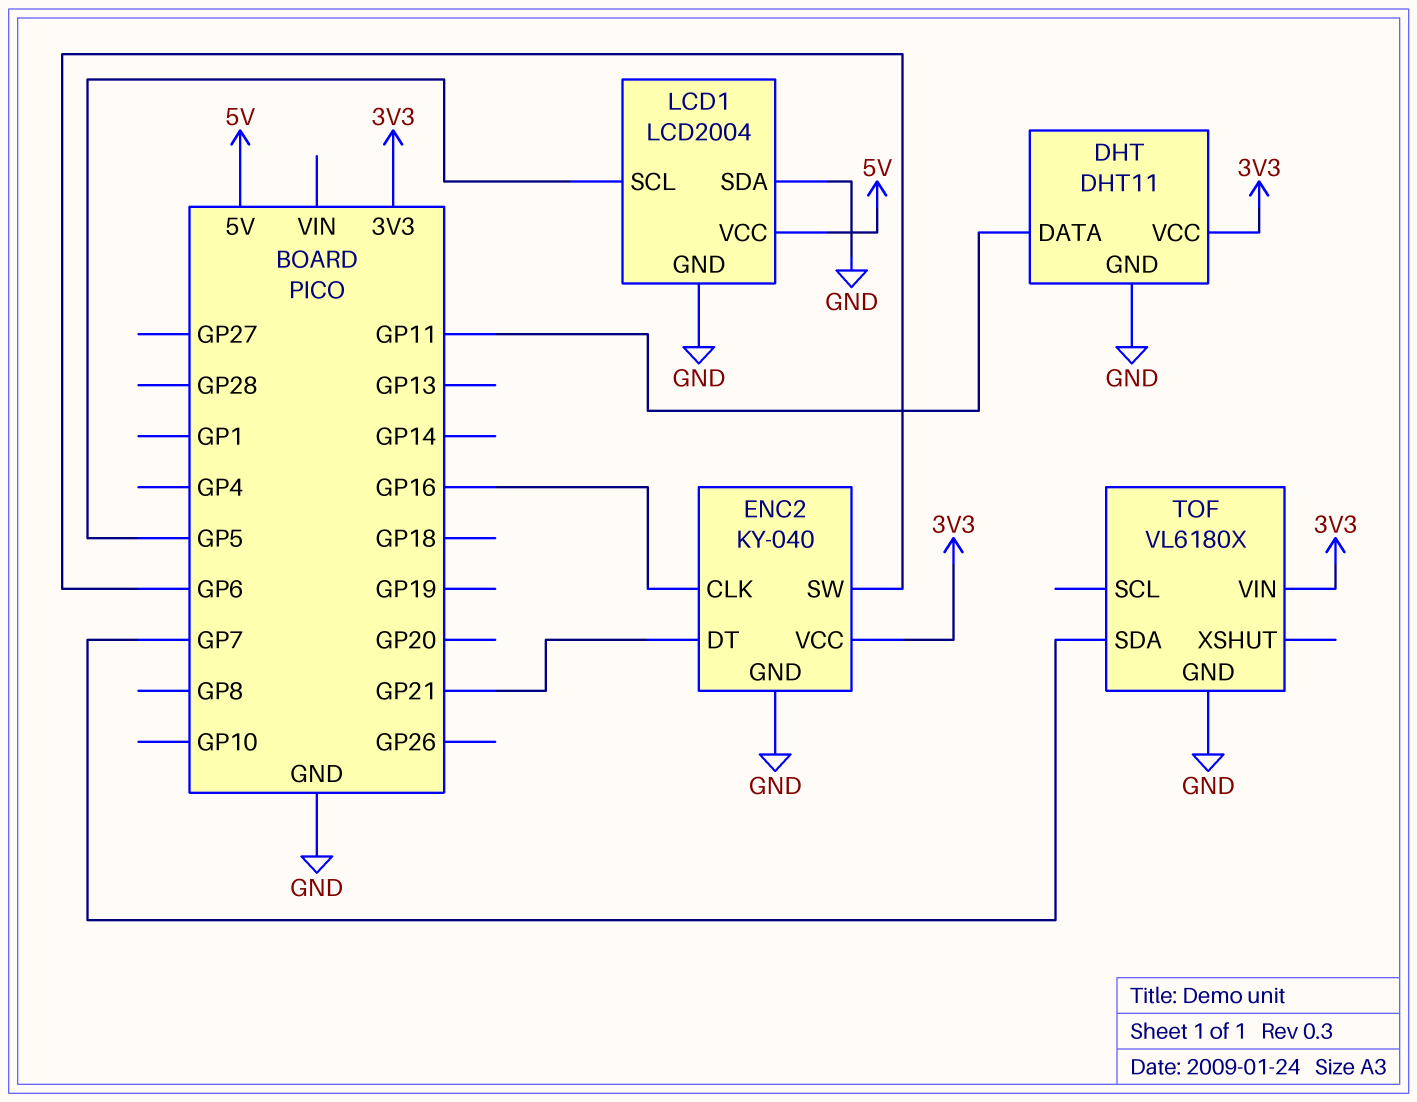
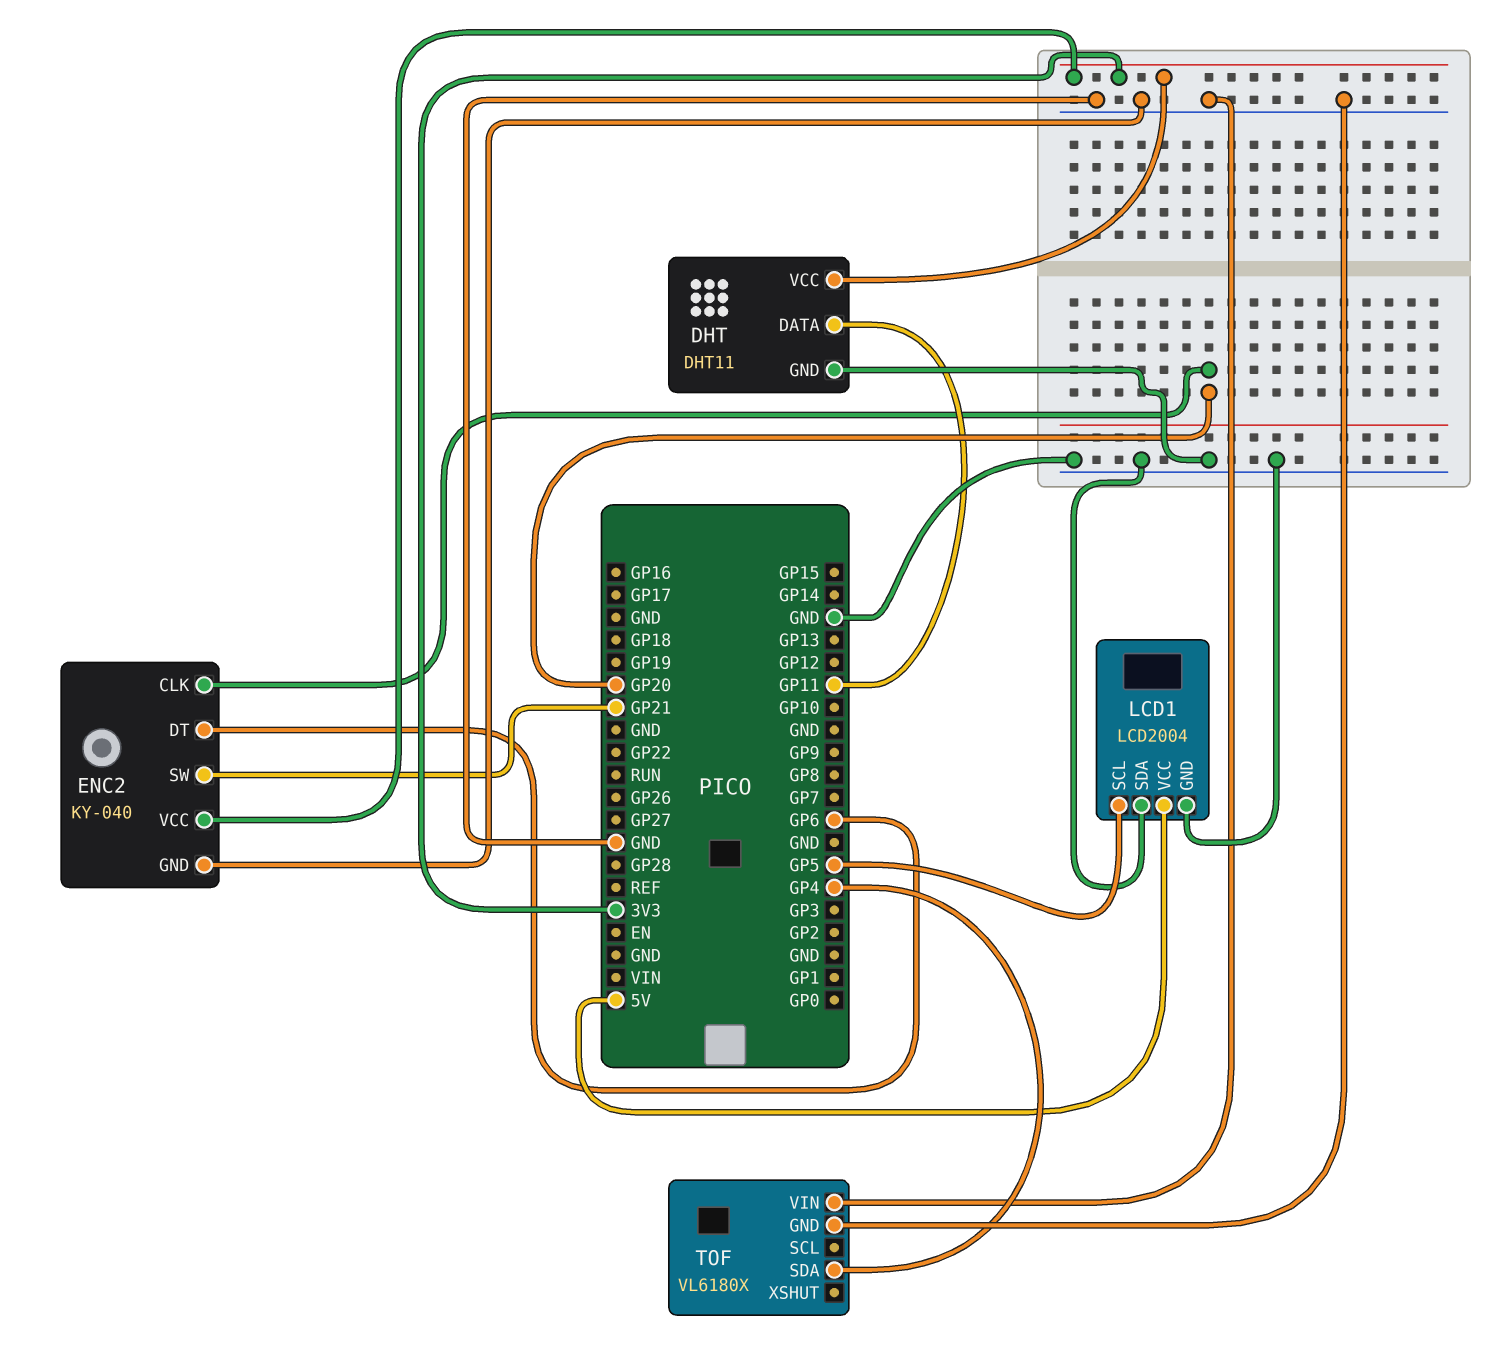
ENC2 pin CLK: GP16 -> GP20
ENC2 pin DT: GP21 -> GP6
ENC2 pin SW: GP6 -> GP21
TOF pin SDA: GP7 -> GP4
TOF pin VIN: 3V3 -> GND

